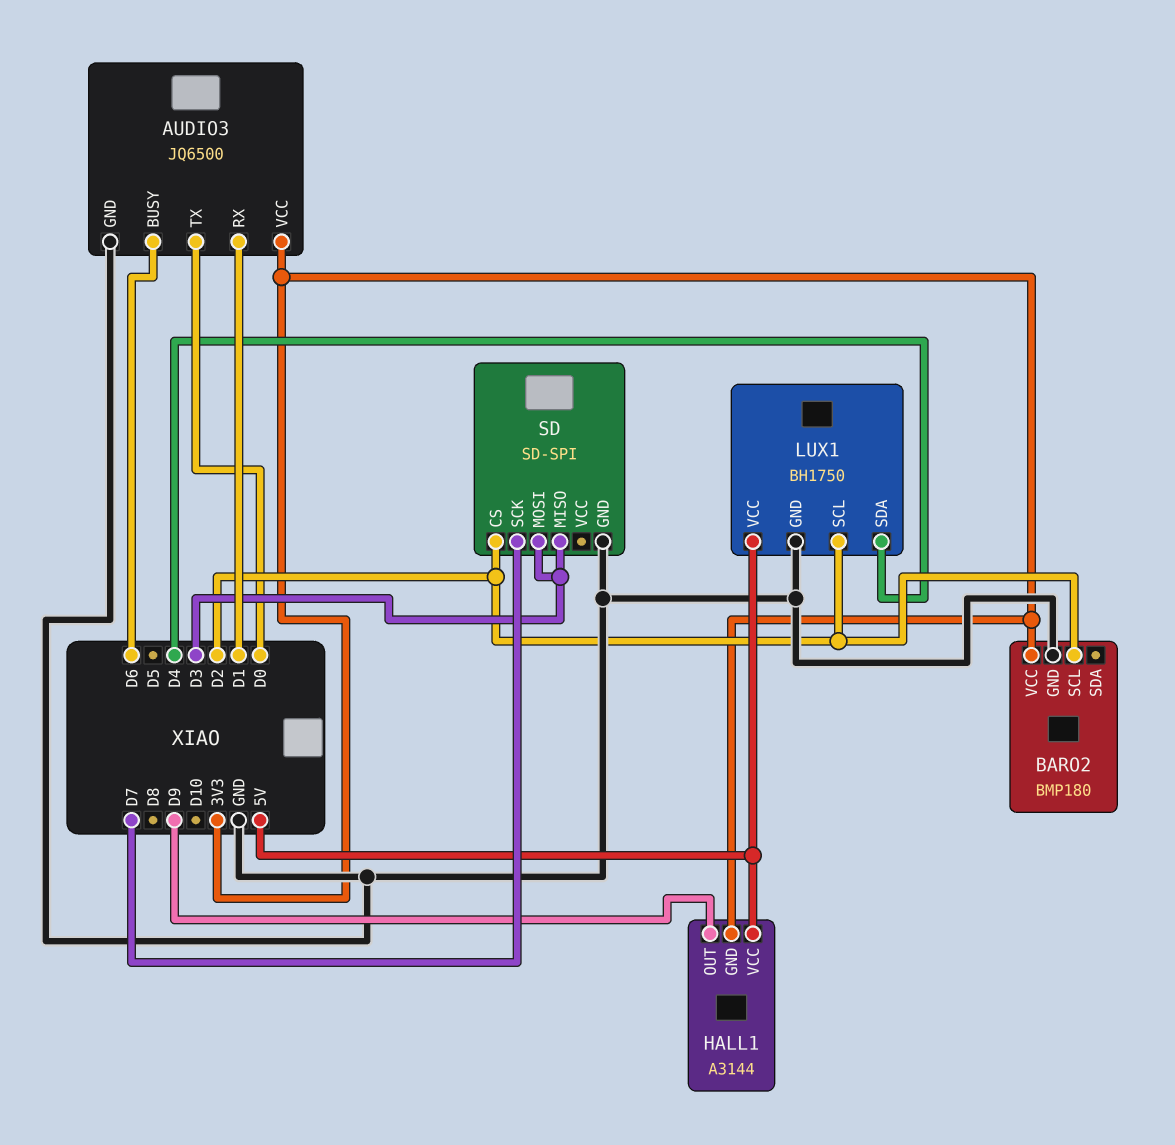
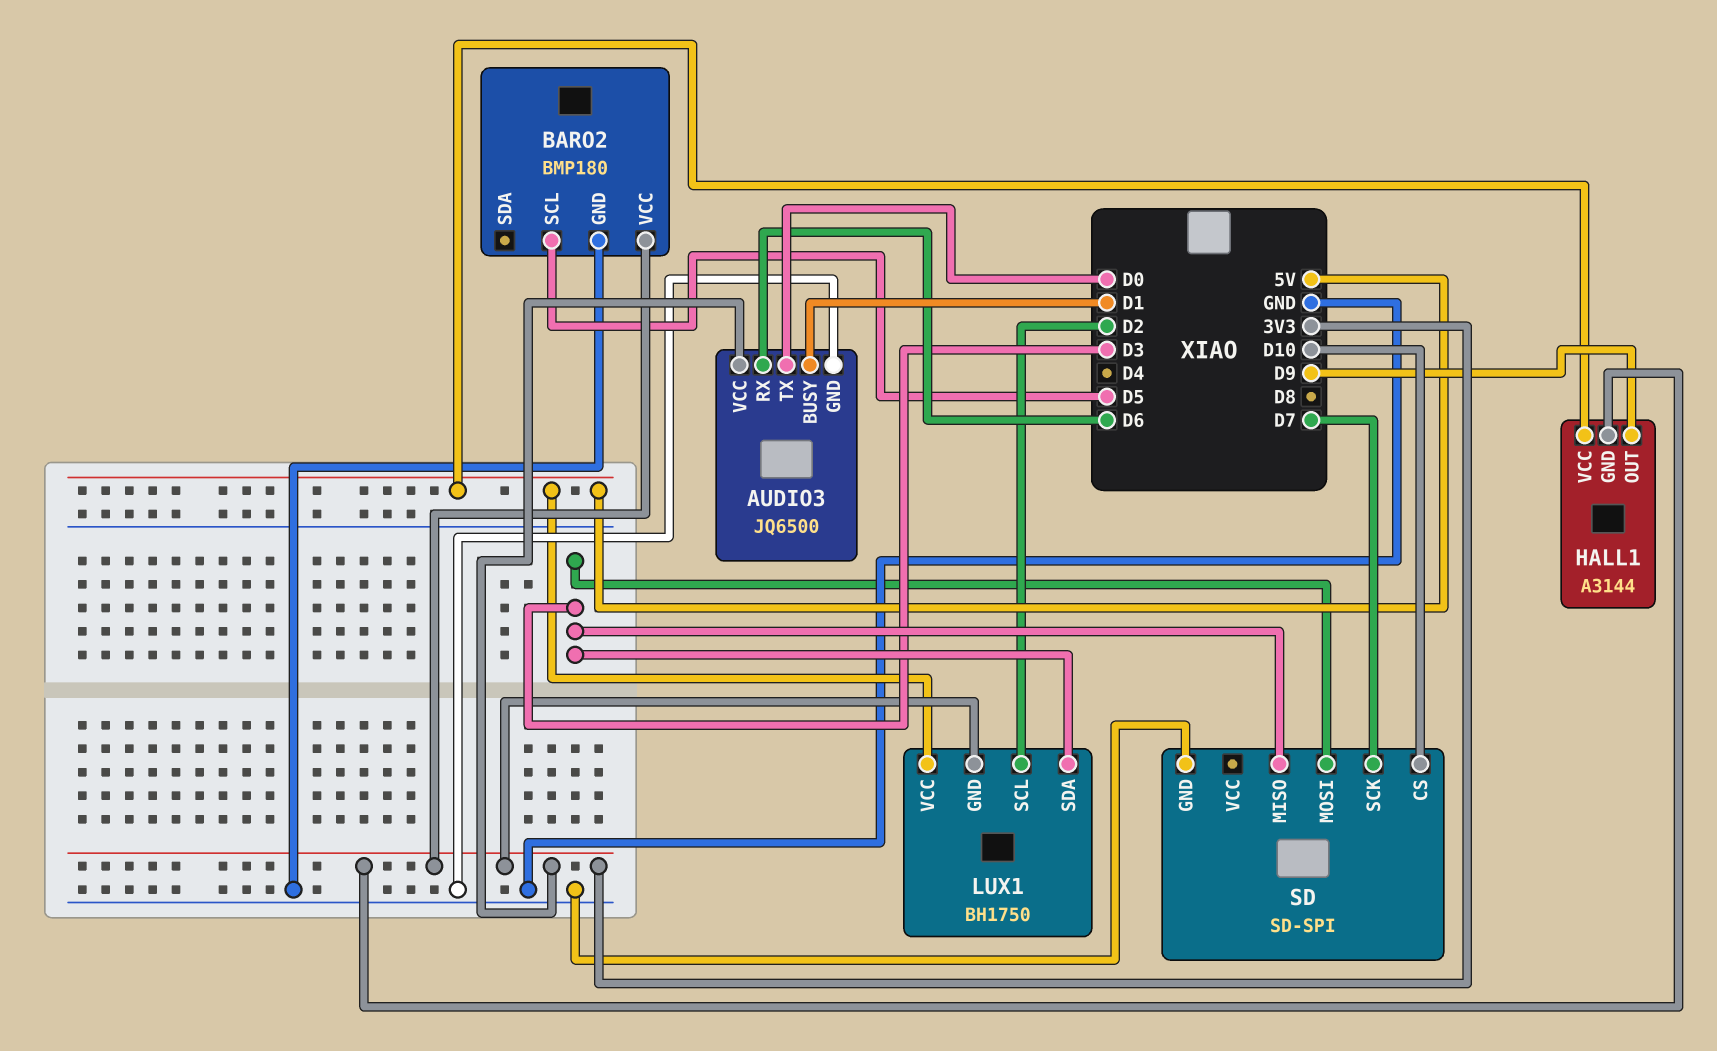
AUDIO3 pin BUSY: D6 -> D1
AUDIO3 pin RX: D1 -> D6
BARO2 pin SCL: D2 -> D5
LUX1 pin GND: GND -> 3V3
LUX1 pin SDA: D4 -> D3
SD pin CS: D2 -> D10

